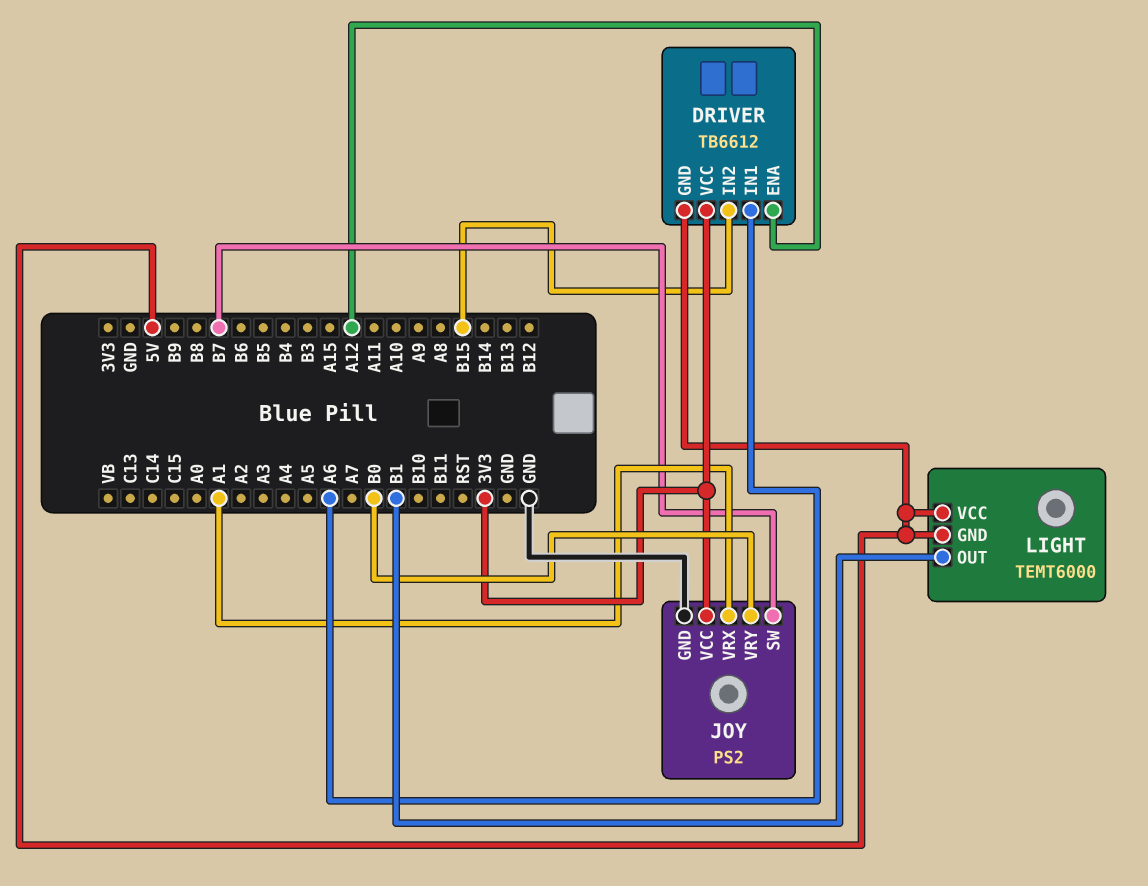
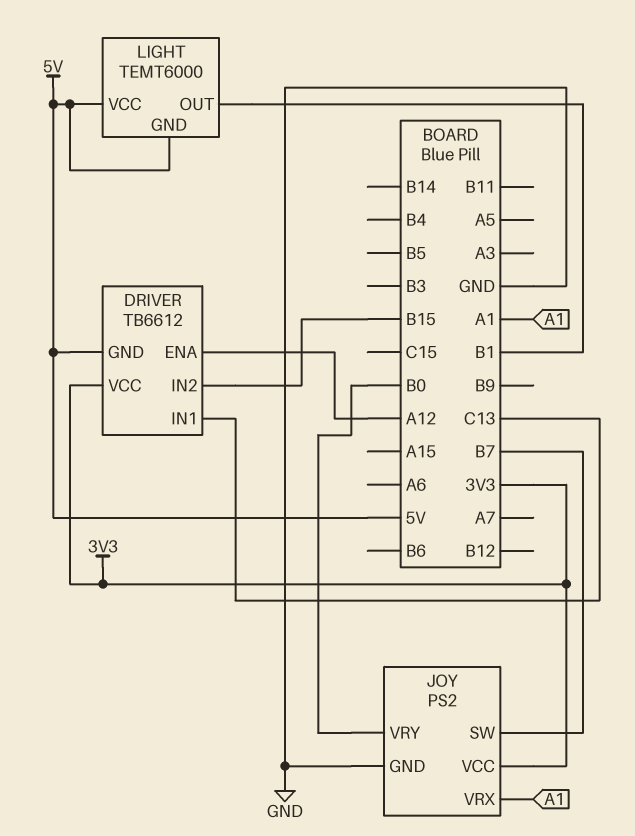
DRIVER pin IN1: A6 -> C13

